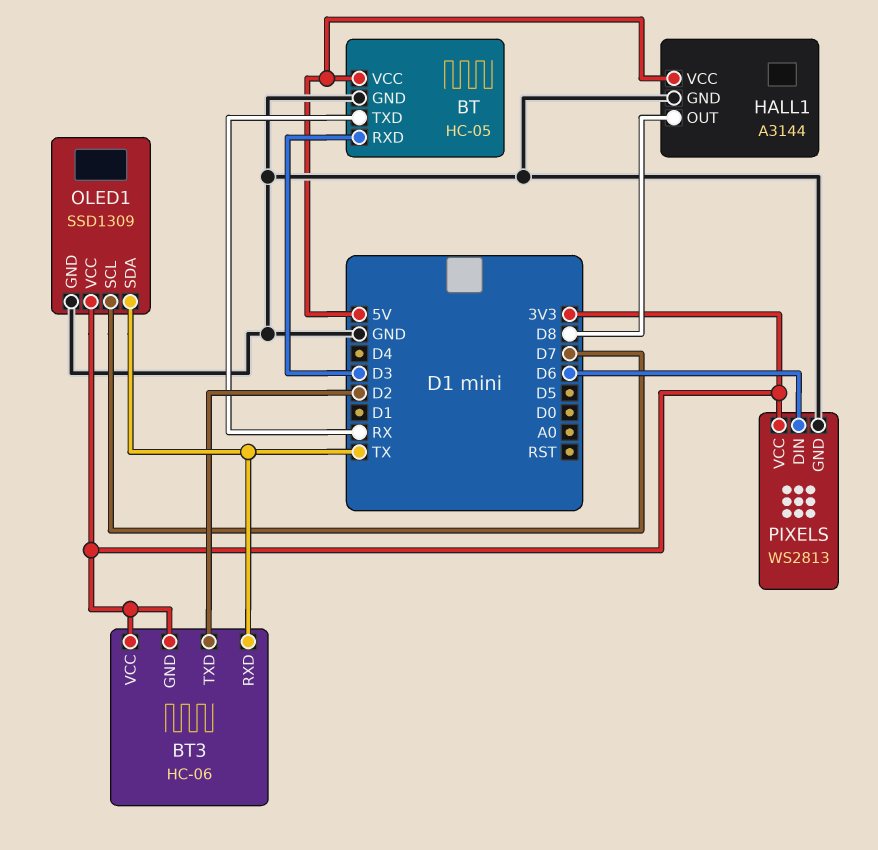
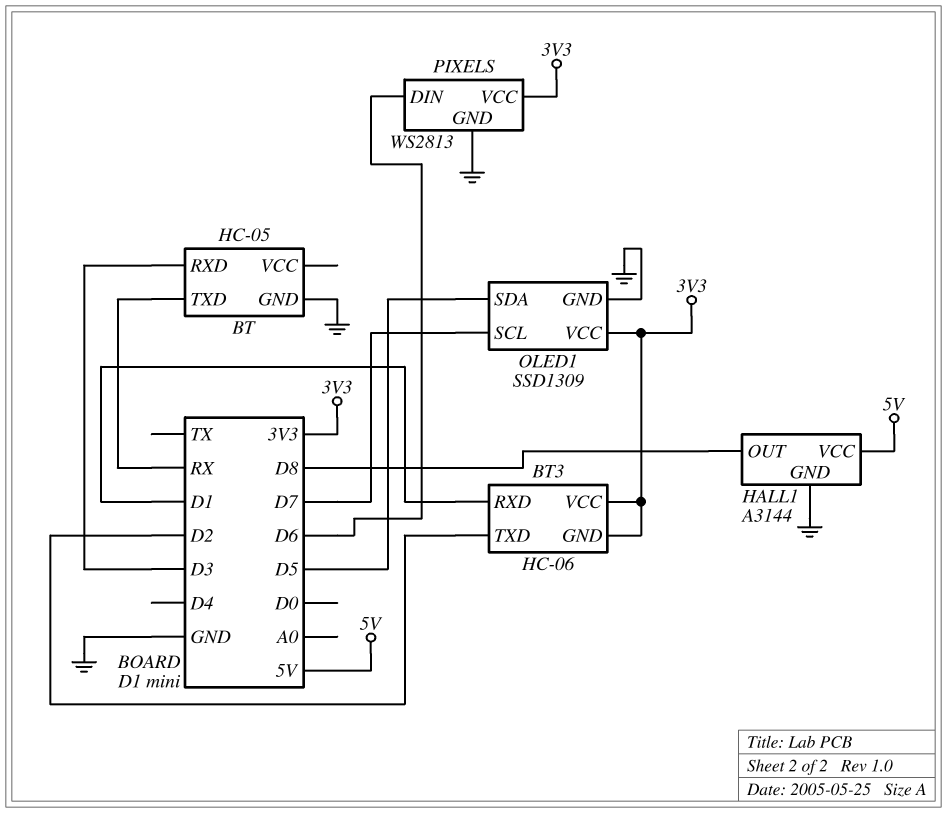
BT pin VCC: 5V -> none
BT3 pin RXD: TX -> D1
OLED1 pin SDA: TX -> D5

